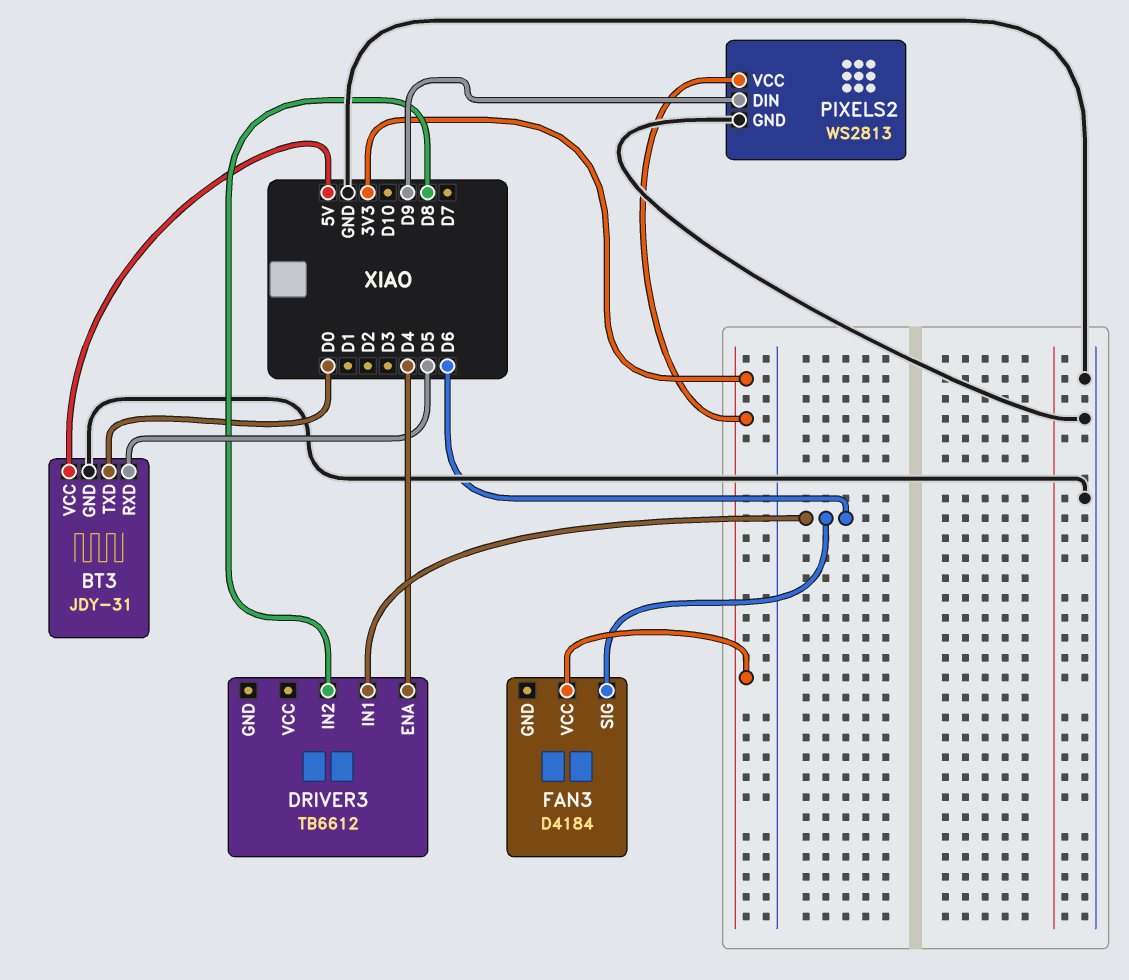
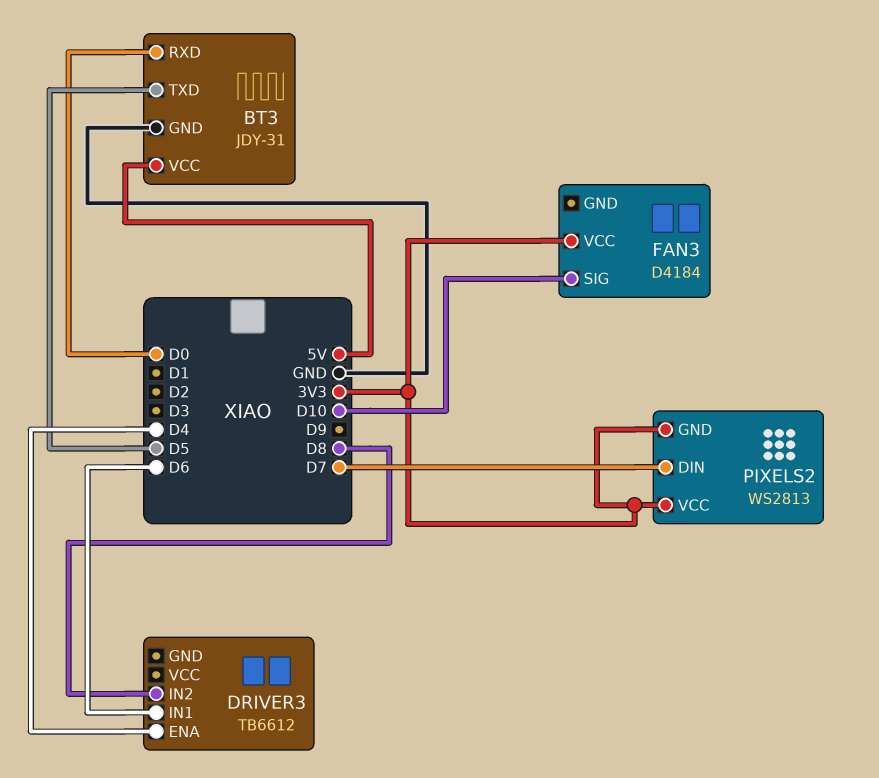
BT3 pin RXD: D5 -> D0
BT3 pin TXD: D0 -> D5
FAN3 pin SIG: D6 -> D10
PIXELS2 pin DIN: D9 -> D7
PIXELS2 pin GND: GND -> 3V3

